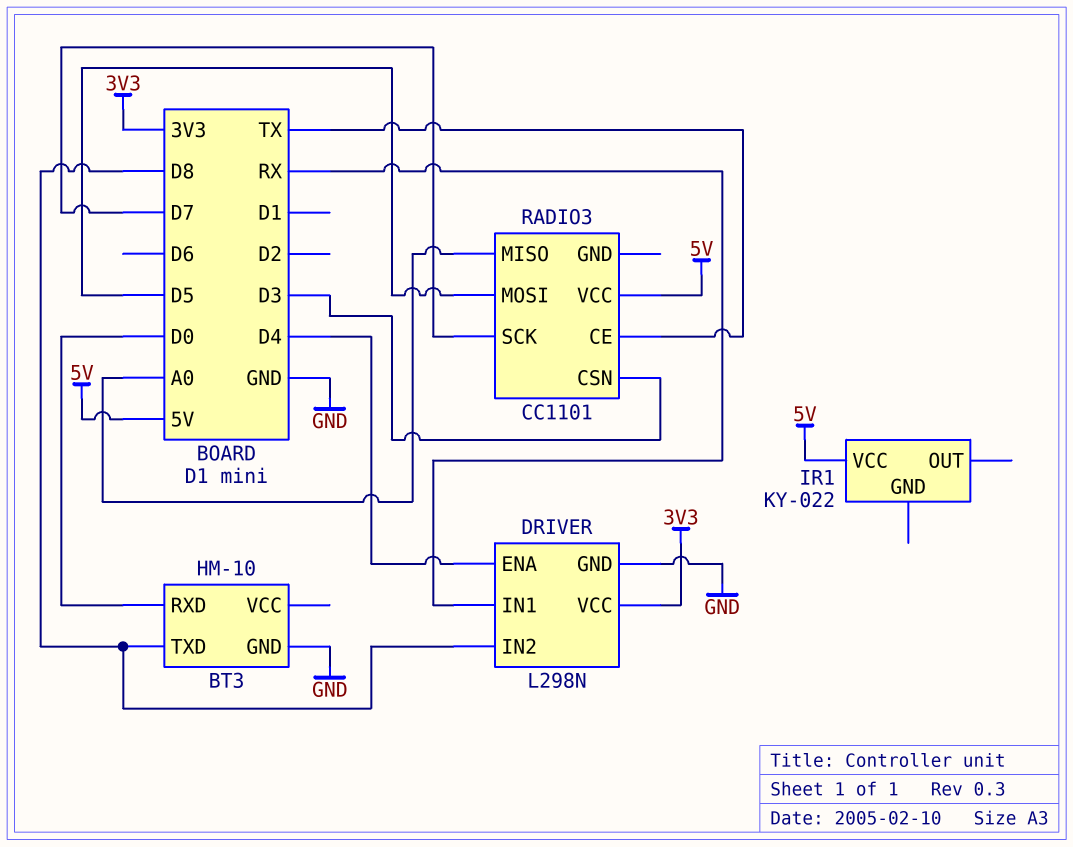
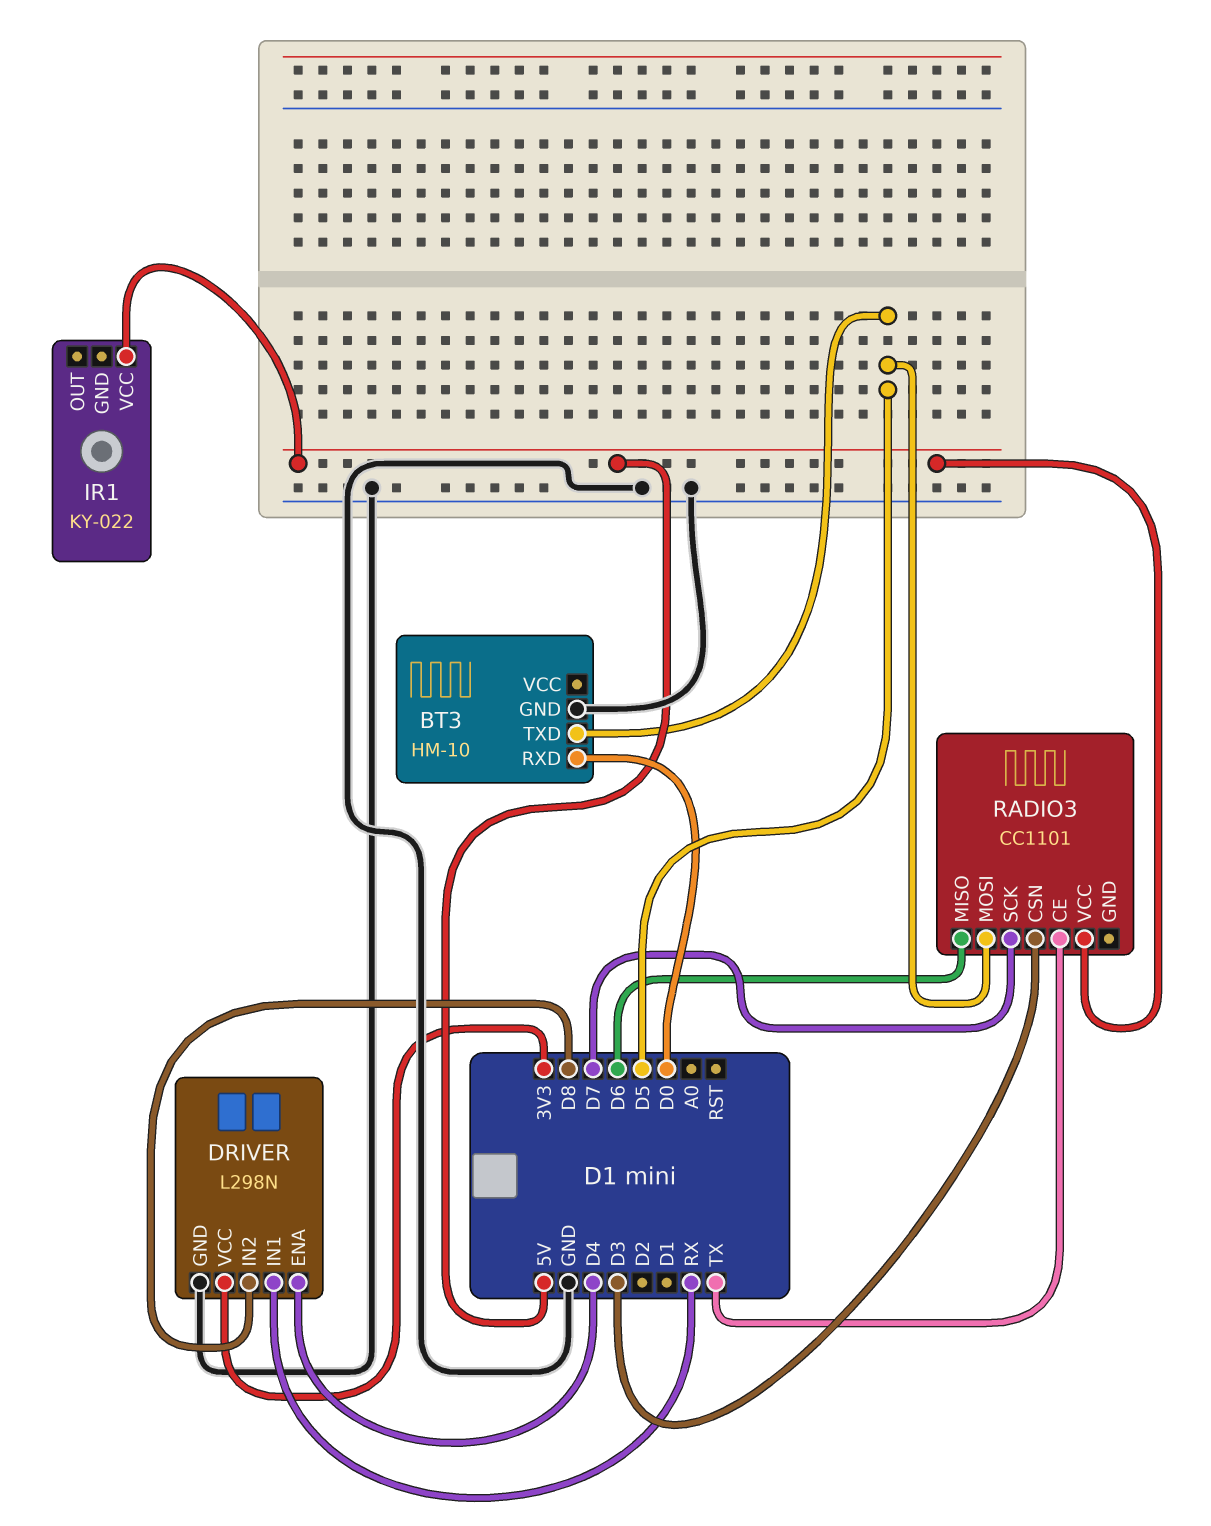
BT3 pin TXD: D8 -> D5
RADIO3 pin MISO: A0 -> D6

